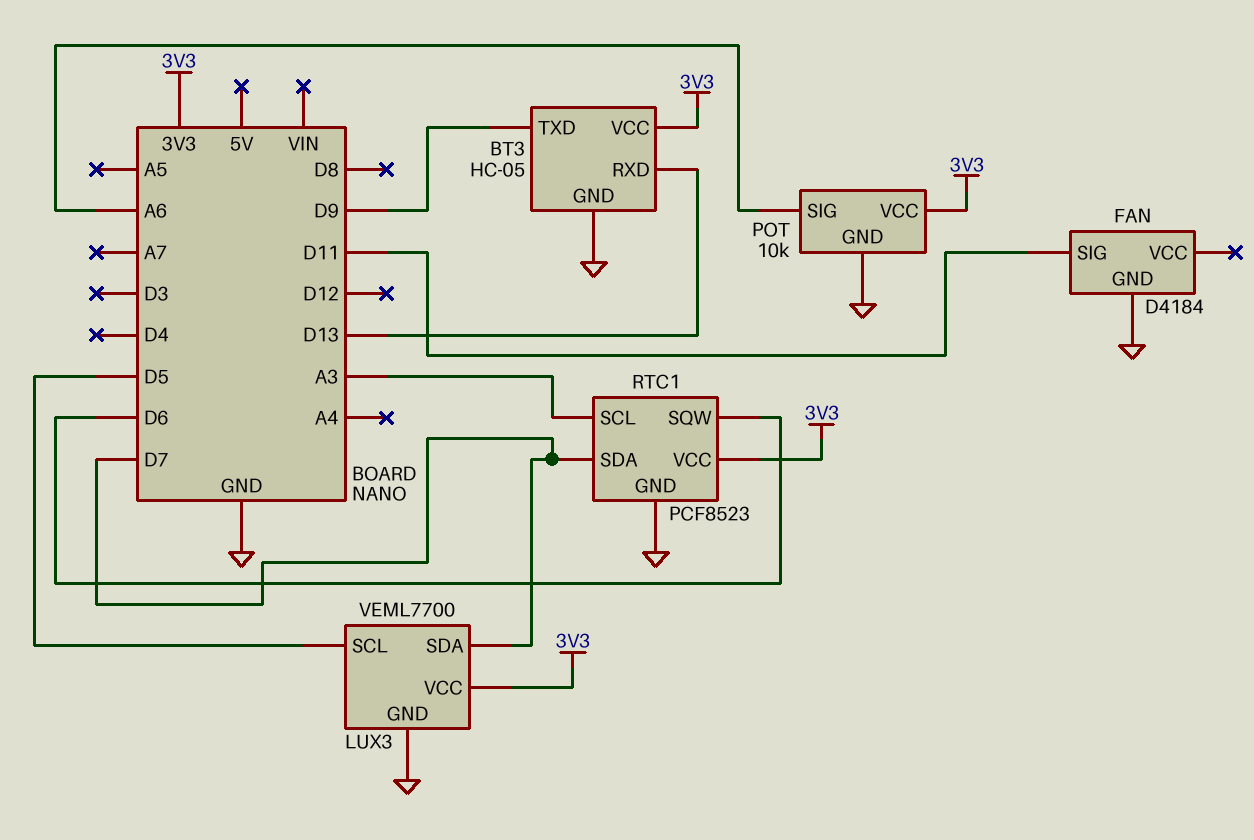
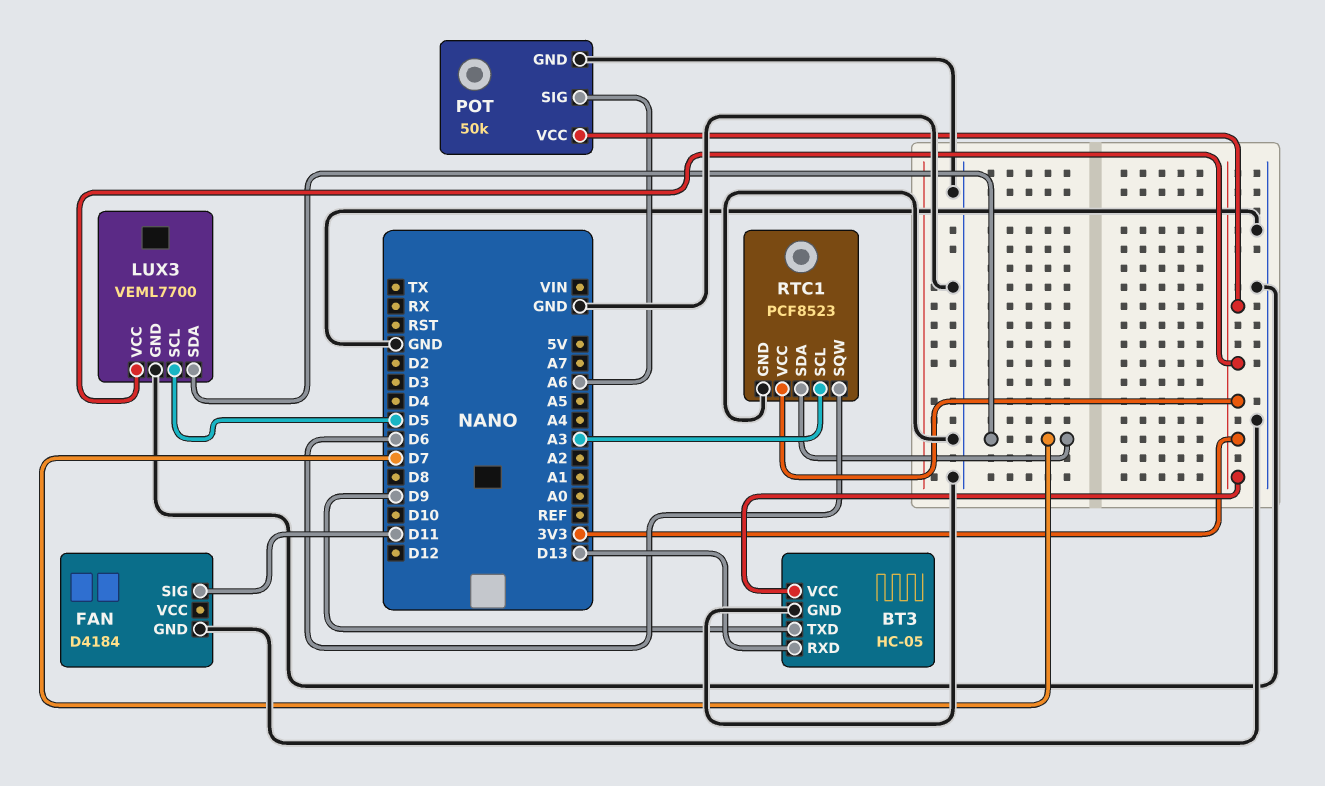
POT: 10k -> 50k

